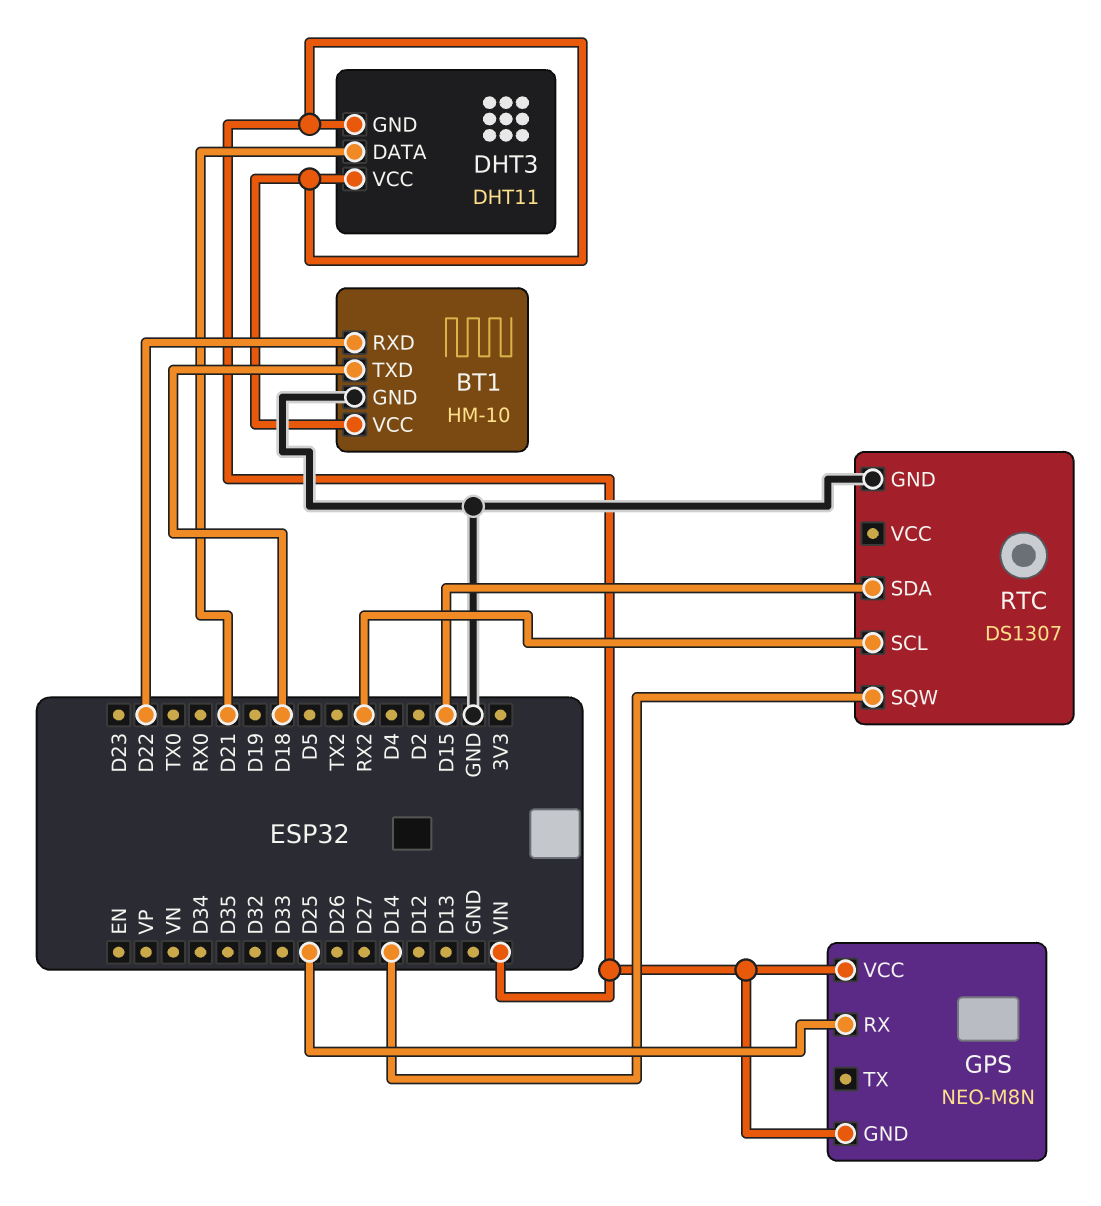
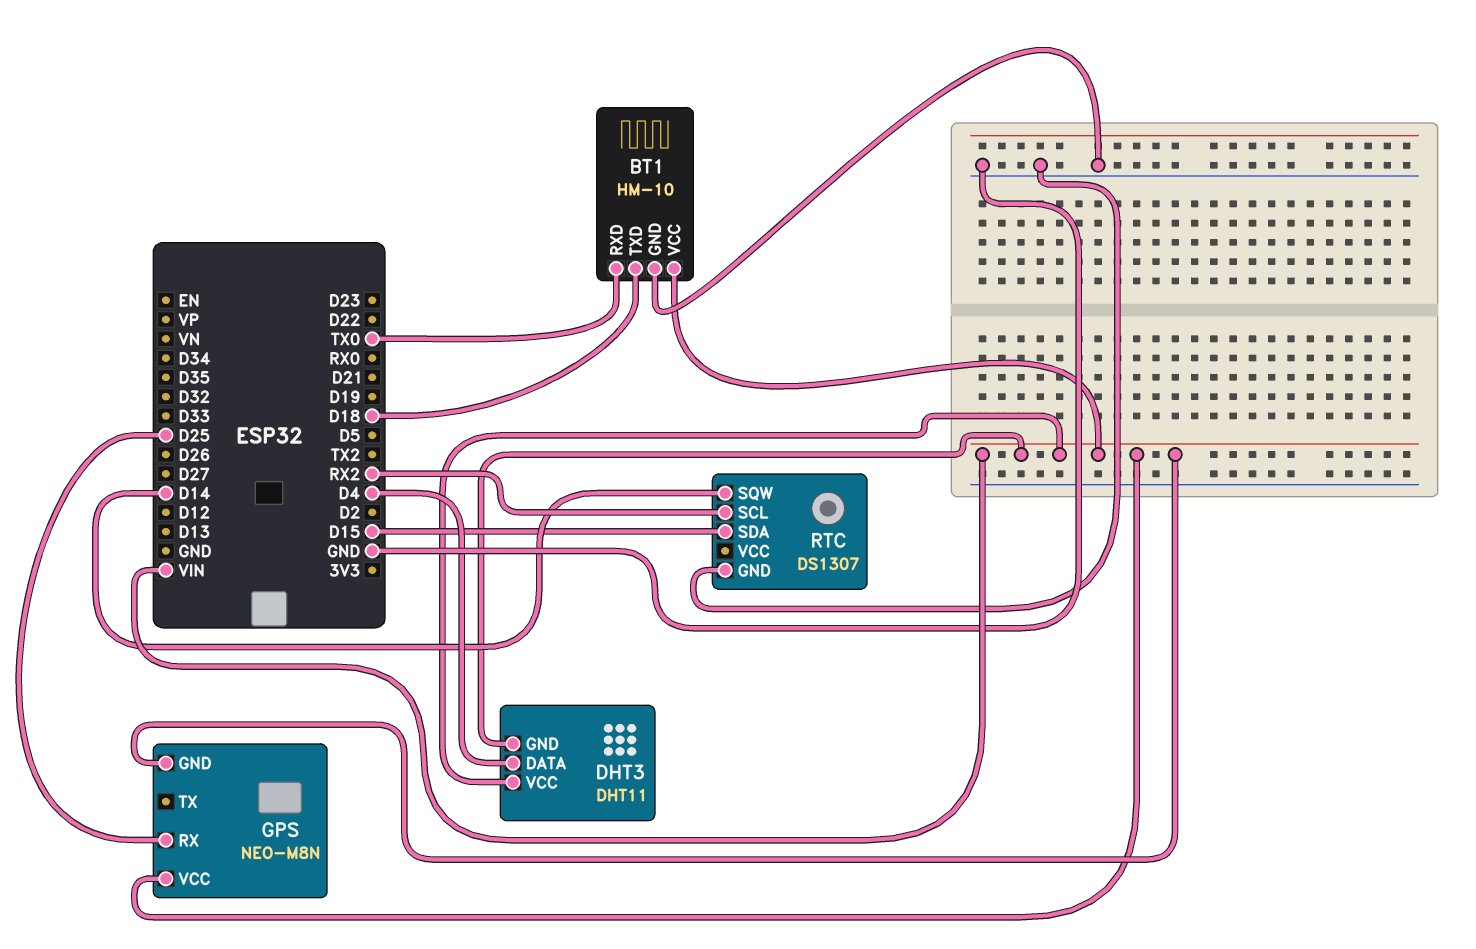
BT1 pin RXD: D22 -> TX0
DHT3 pin DATA: D21 -> D4

